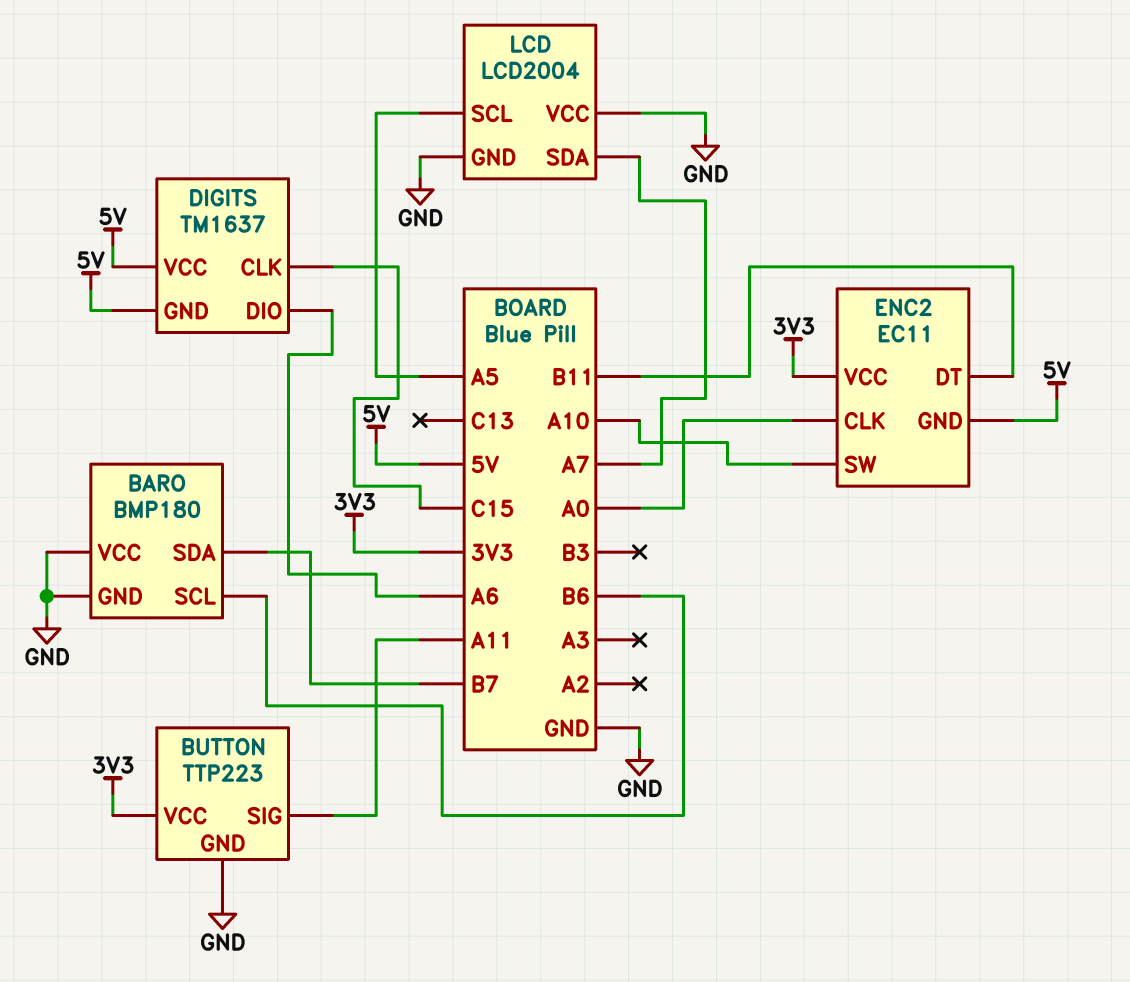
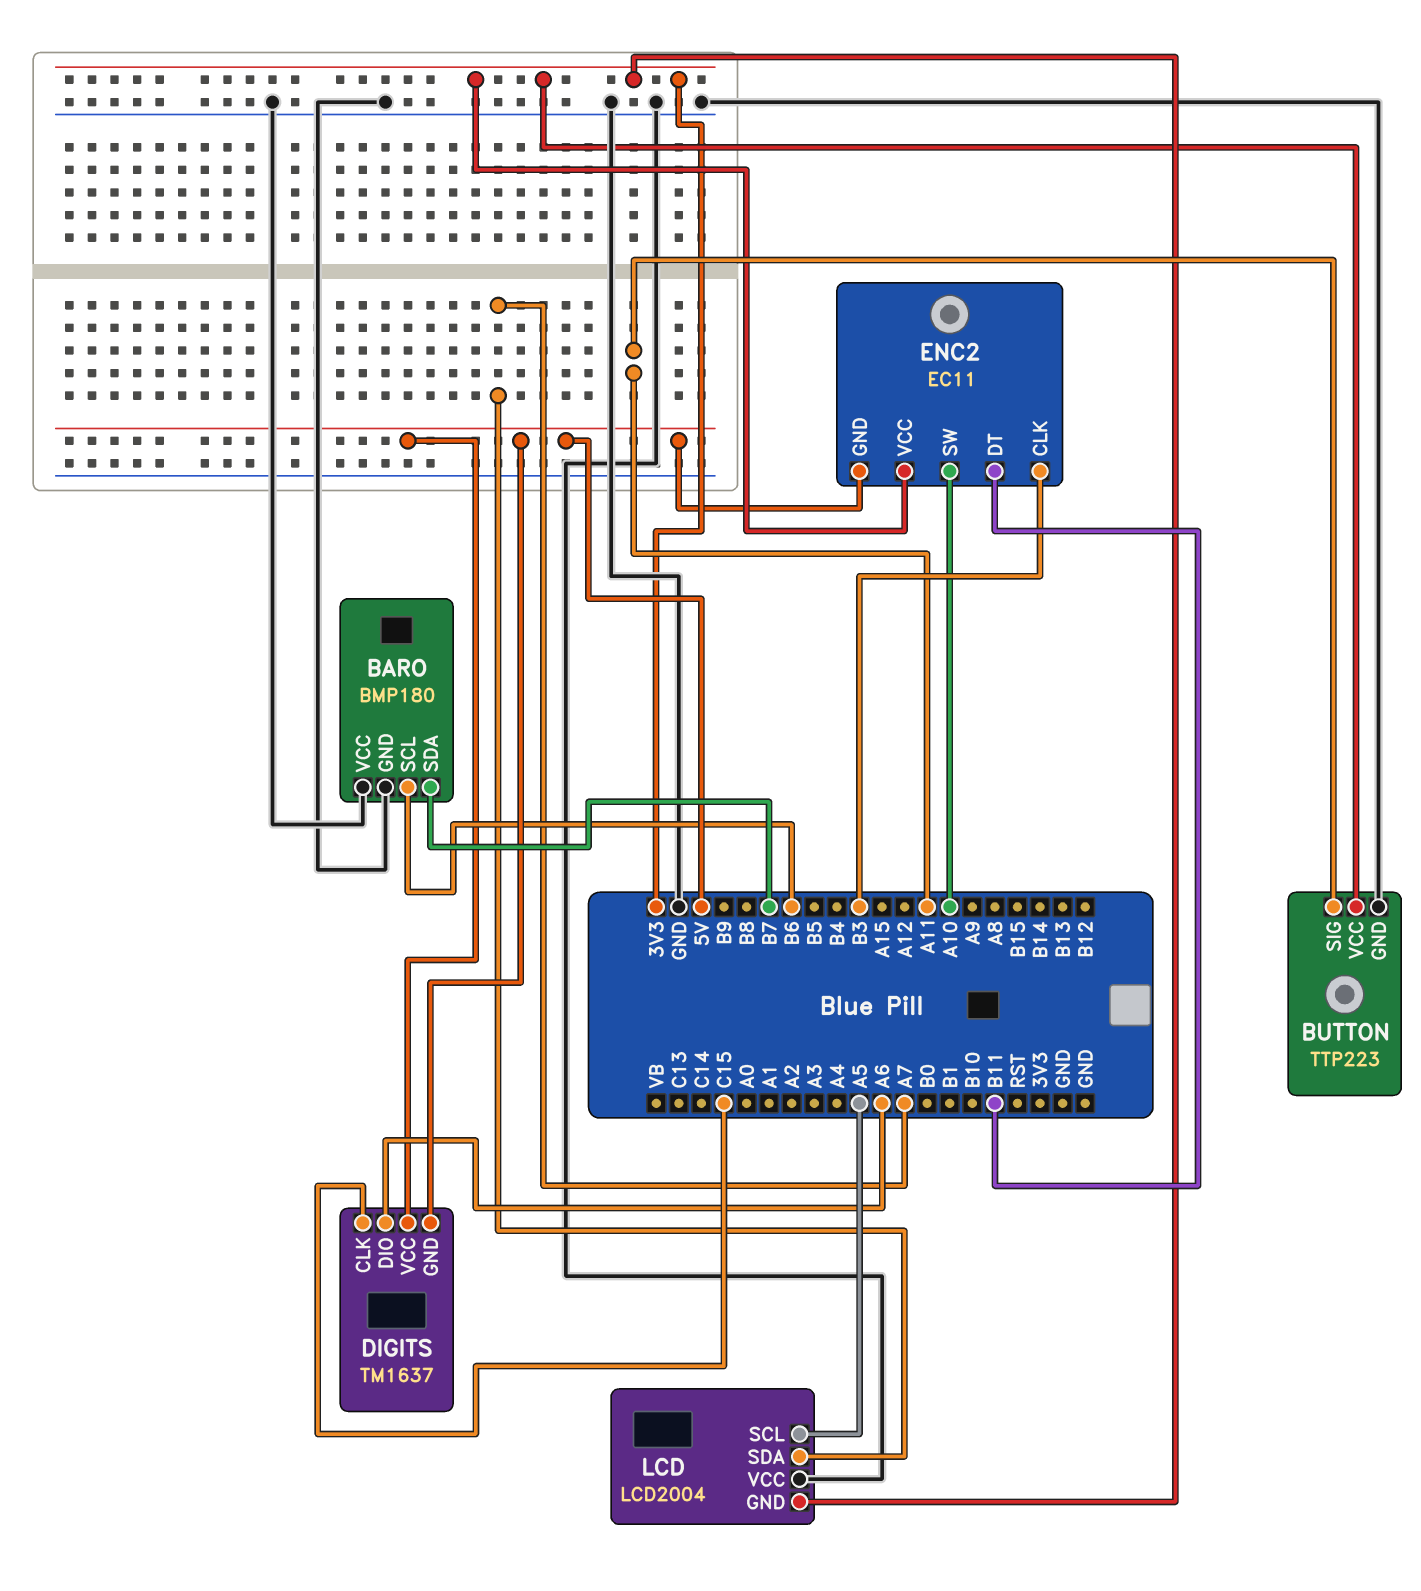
ENC2 pin CLK: A0 -> B3
LCD pin GND: GND -> 3V3

